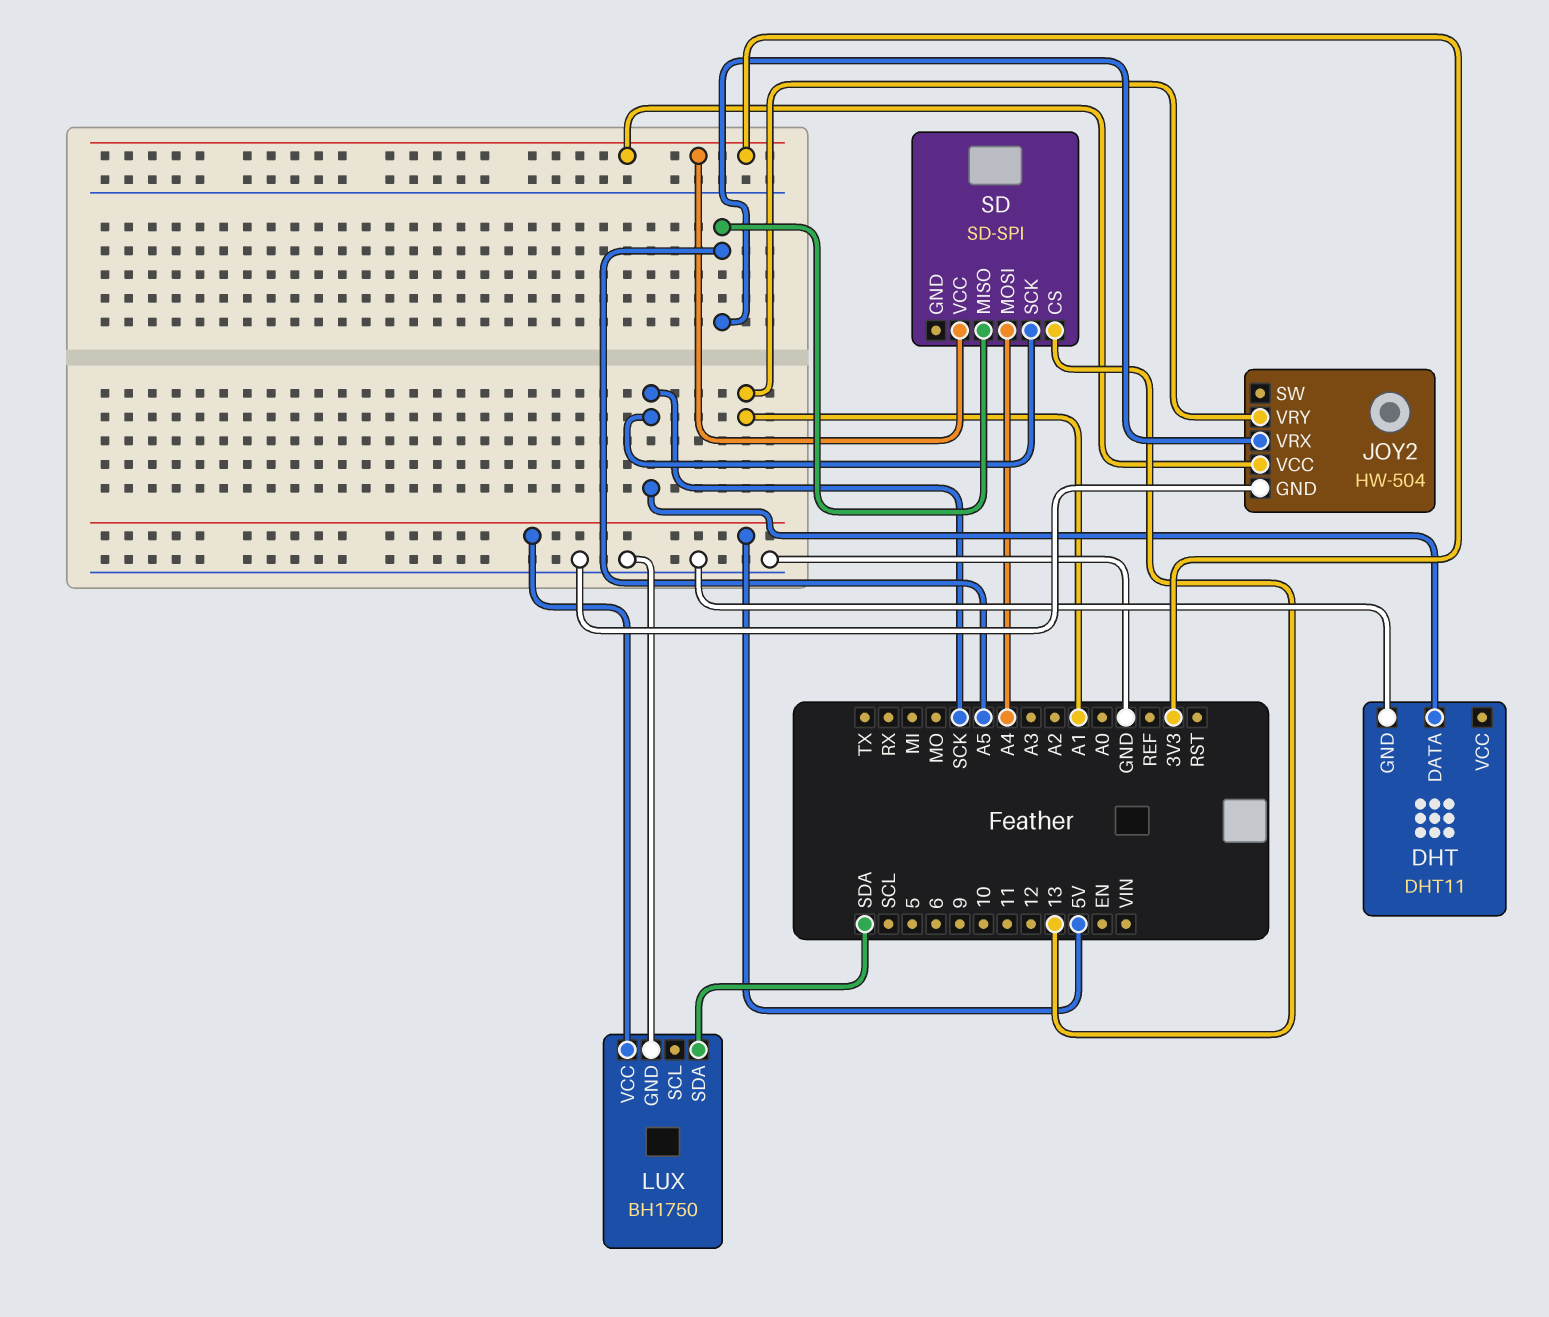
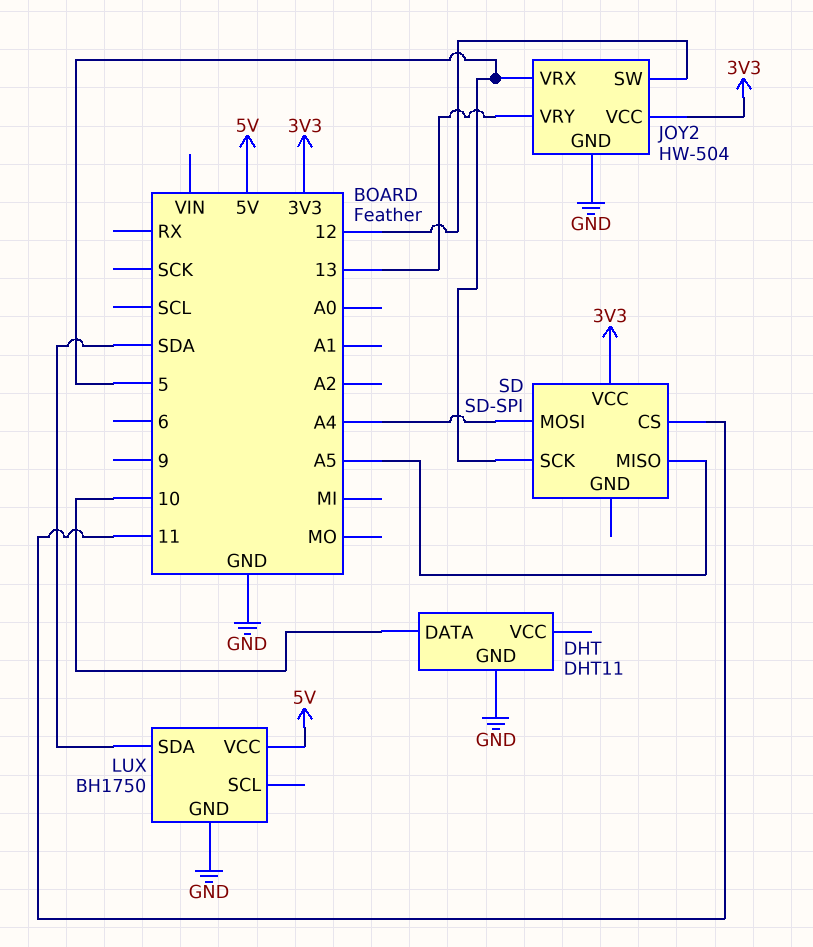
DHT pin DATA: SCK -> 10
JOY2 pin SW: none -> 12
JOY2 pin VRX: A5 -> 5
JOY2 pin VRY: A1 -> 13
SD pin CS: 13 -> 11
SD pin SCK: SCK -> 5

